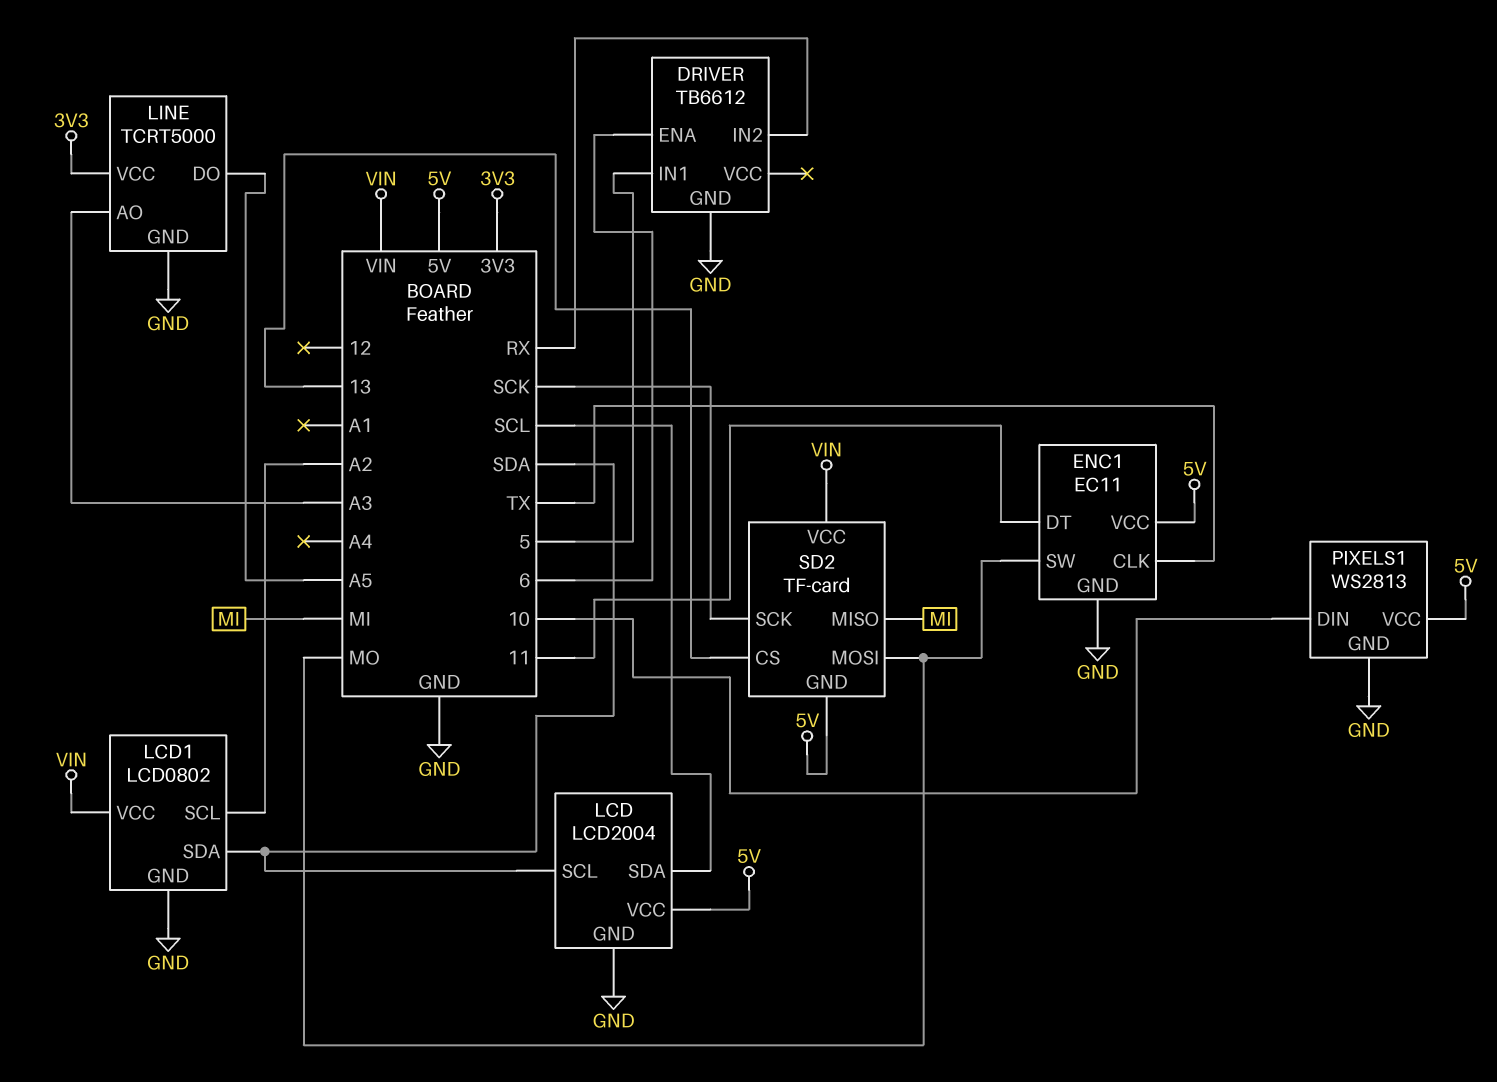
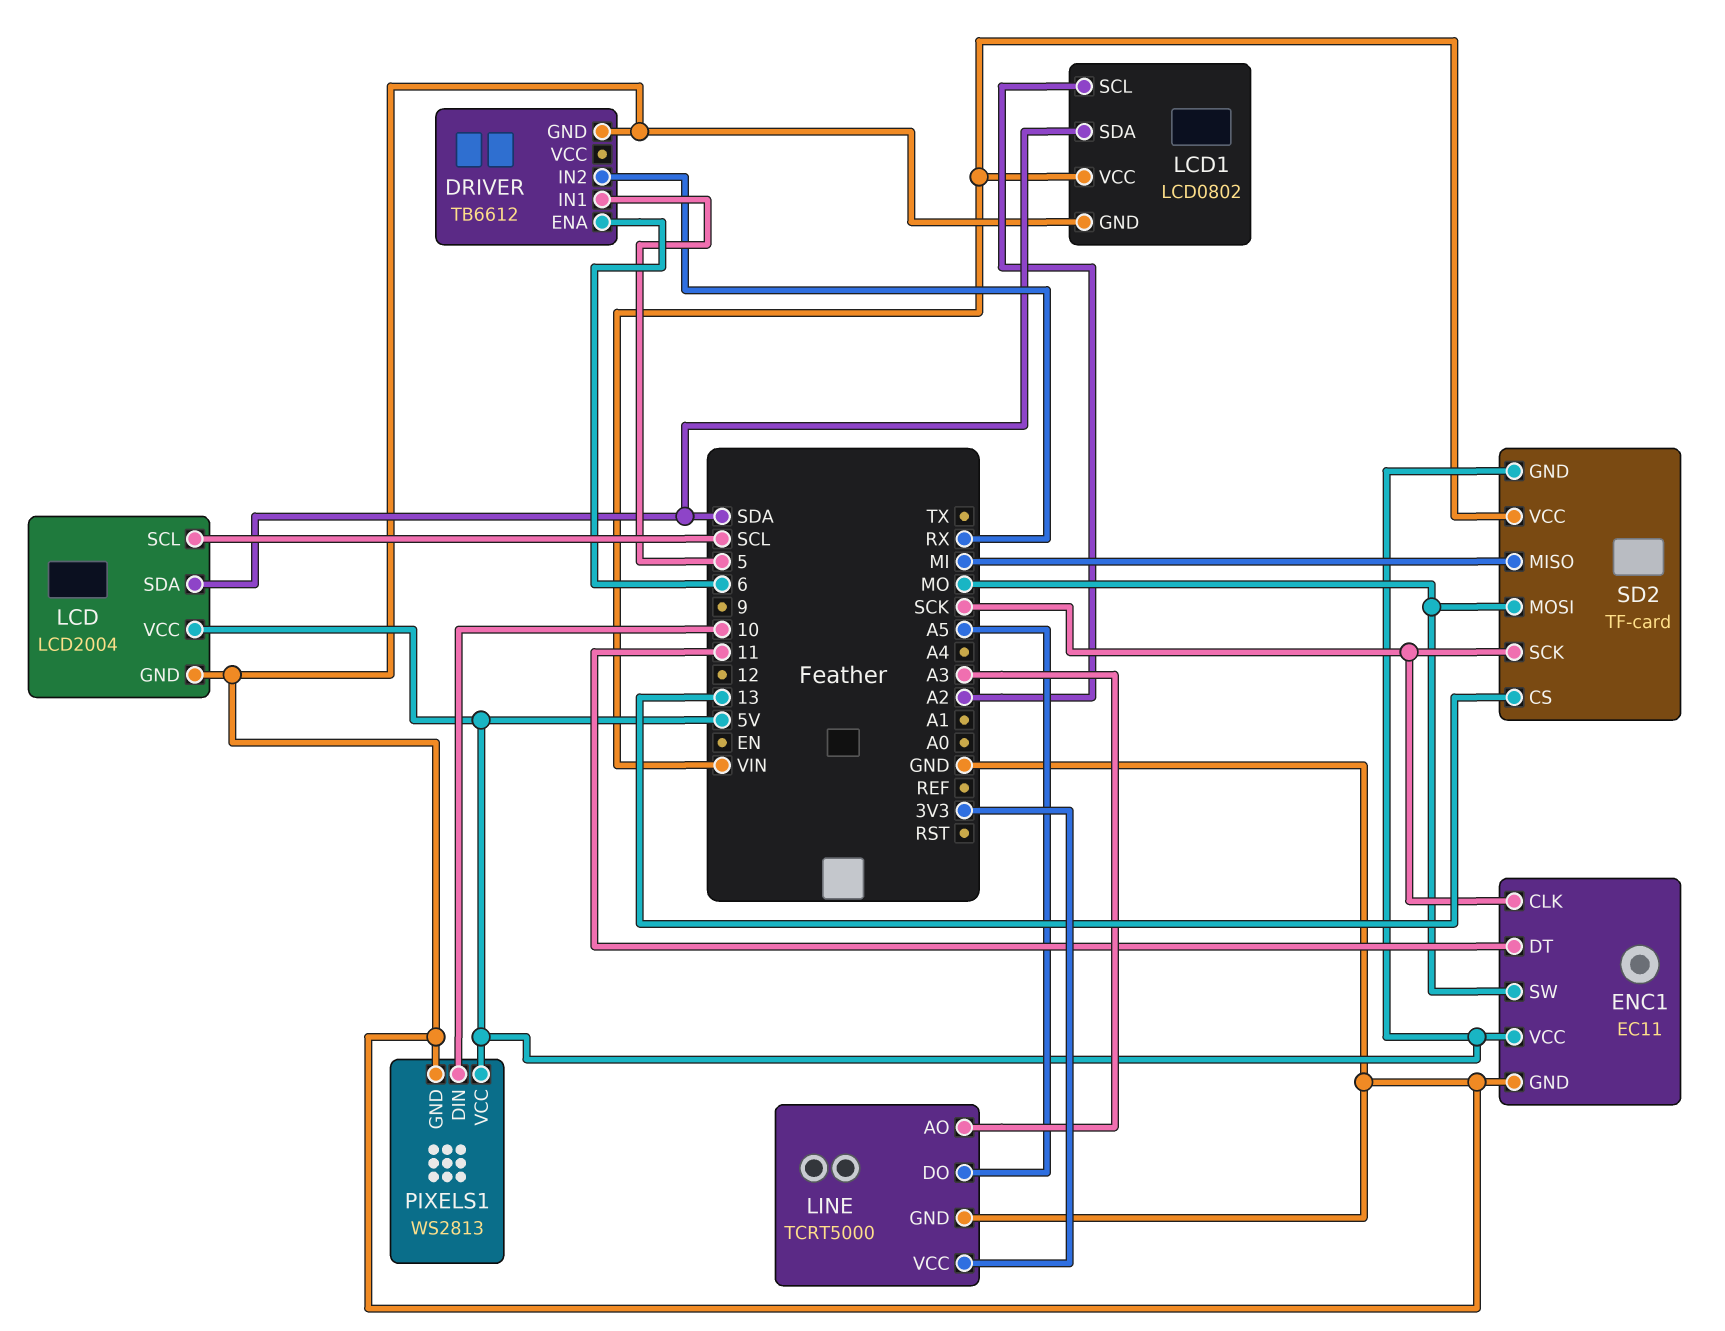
ENC1 pin CLK: TX -> SCK
LCD pin SCL: SDA -> SCL
LCD pin SDA: SCL -> SDA

